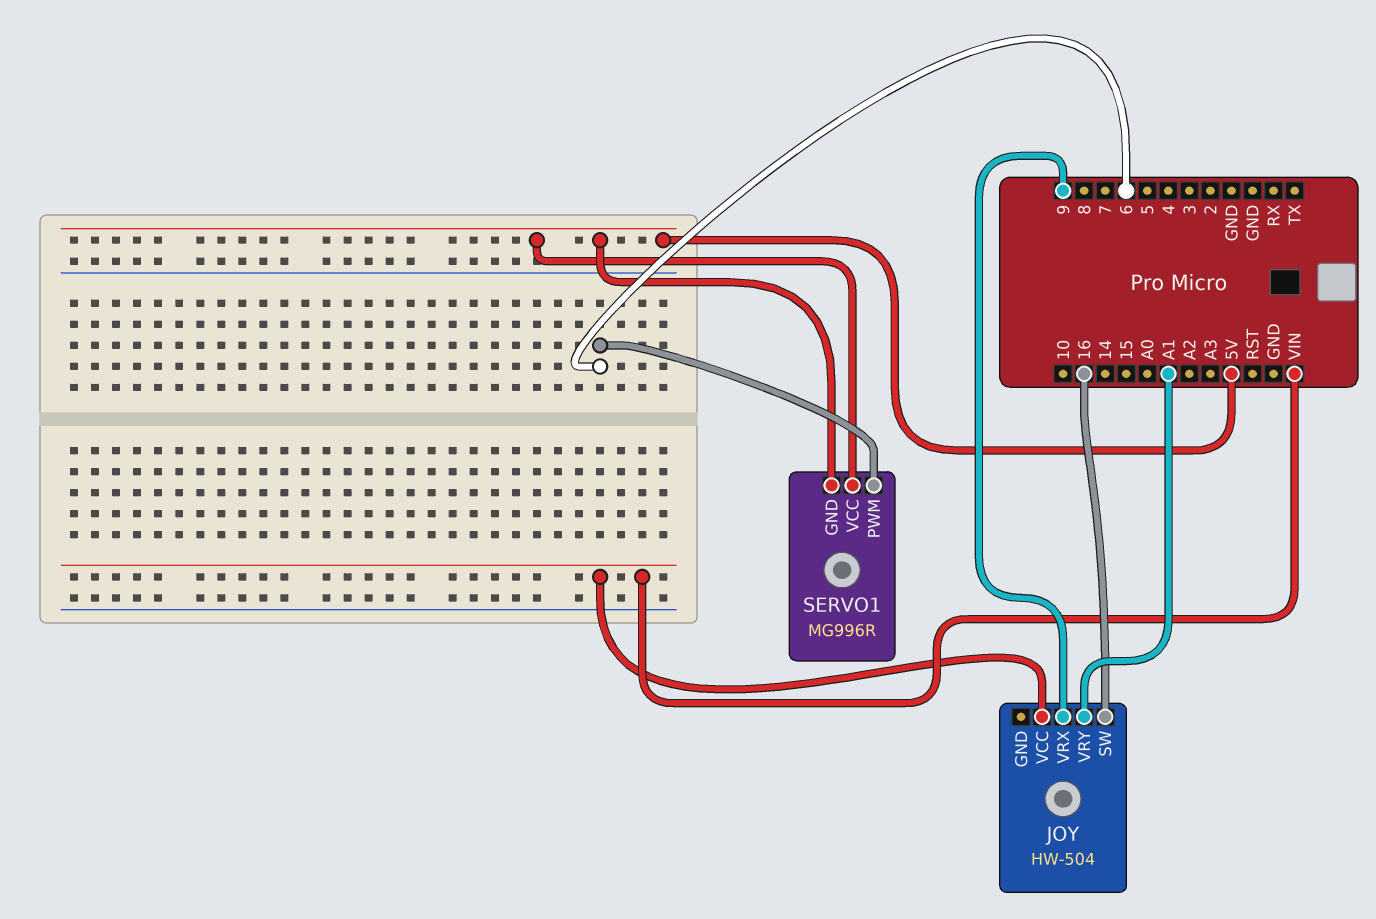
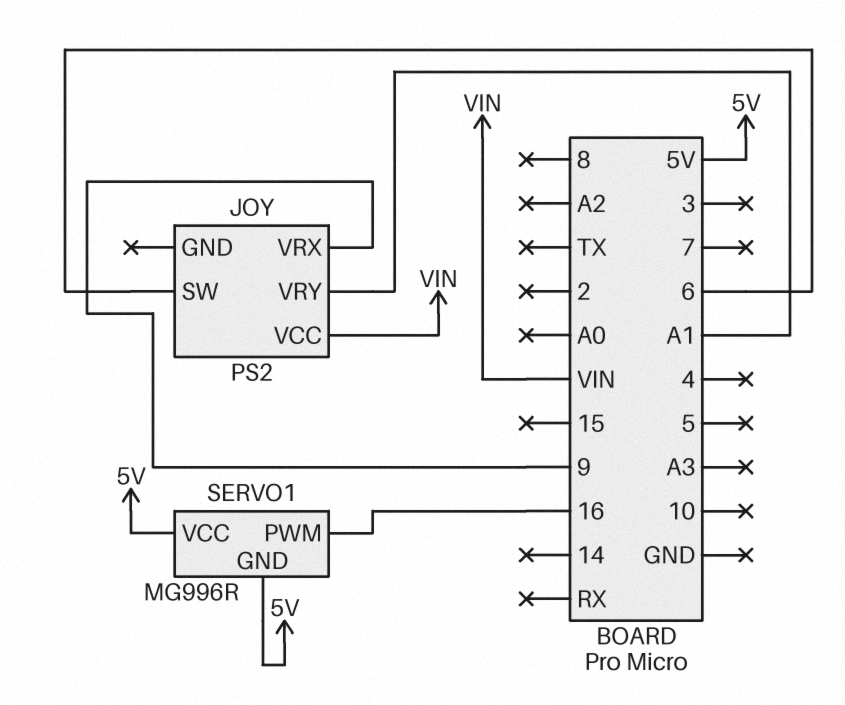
JOY: HW-504 -> PS2
JOY pin SW: 16 -> 6
SERVO1 pin PWM: 6 -> 16

